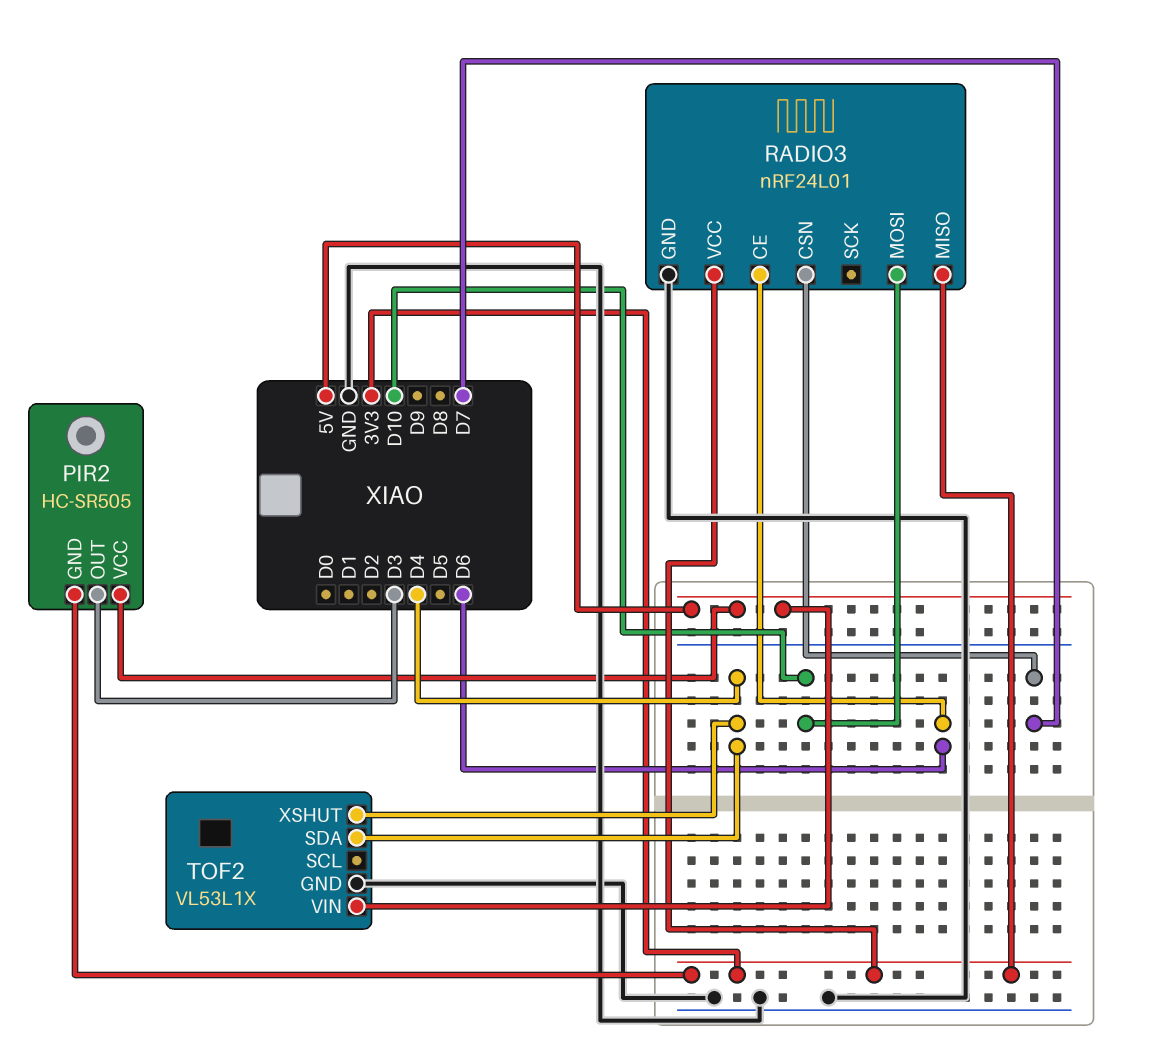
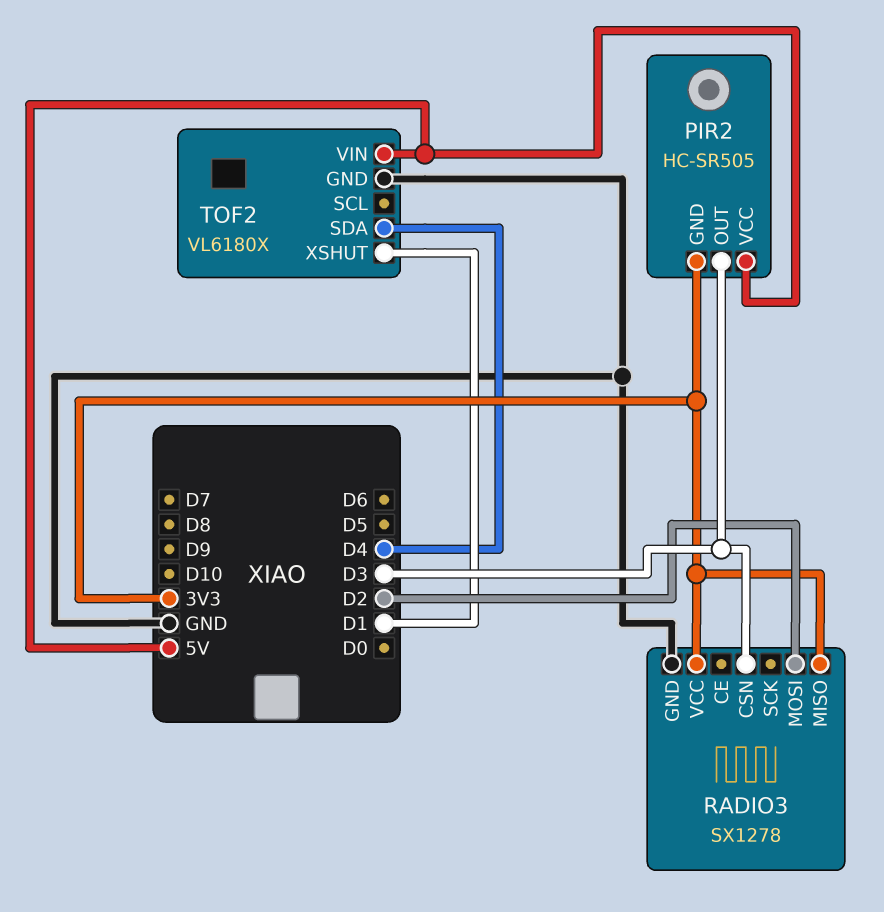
RADIO3: nRF24L01 -> SX1278
RADIO3 pin CE: D6 -> none
RADIO3 pin CSN: D7 -> D3
RADIO3 pin MOSI: D10 -> D2
TOF2: VL53L1X -> VL6180X
TOF2 pin XSHUT: D4 -> D1

